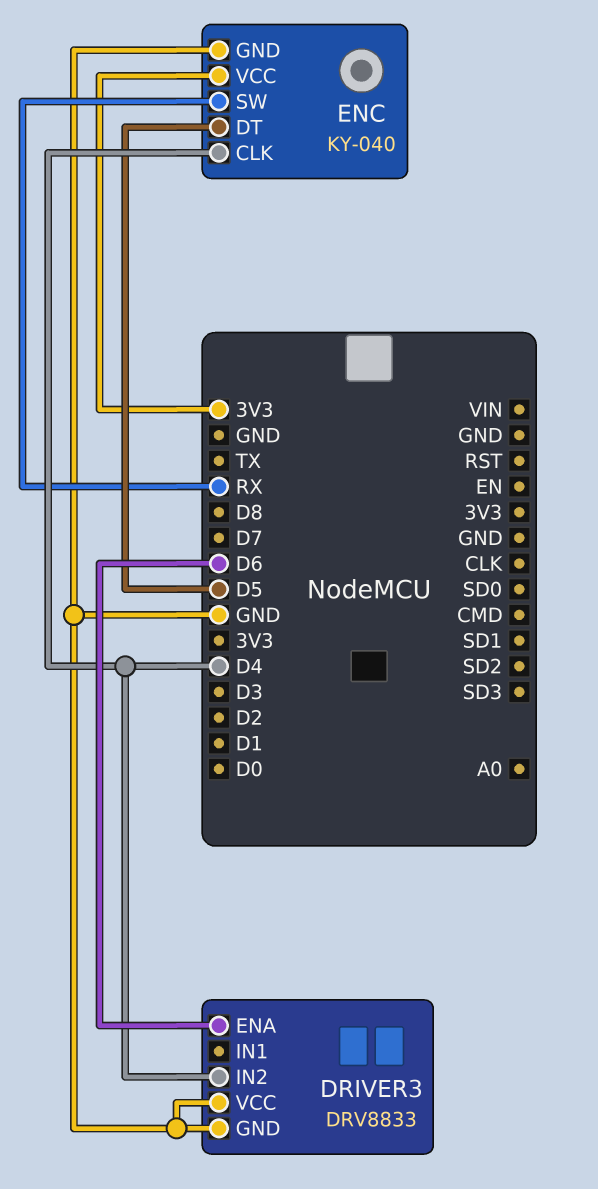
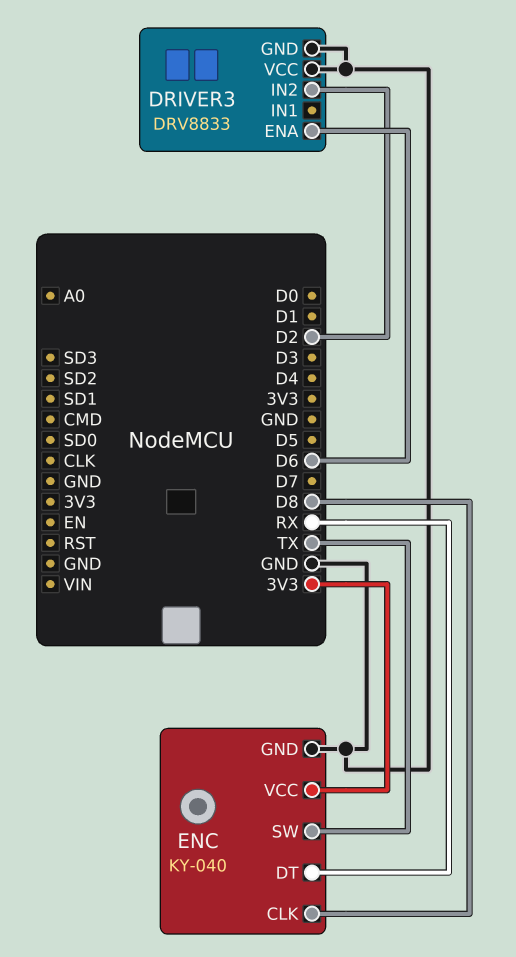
DRIVER3 pin IN2: D4 -> D2
ENC pin CLK: D4 -> D8
ENC pin DT: D5 -> RX
ENC pin SW: RX -> TX

